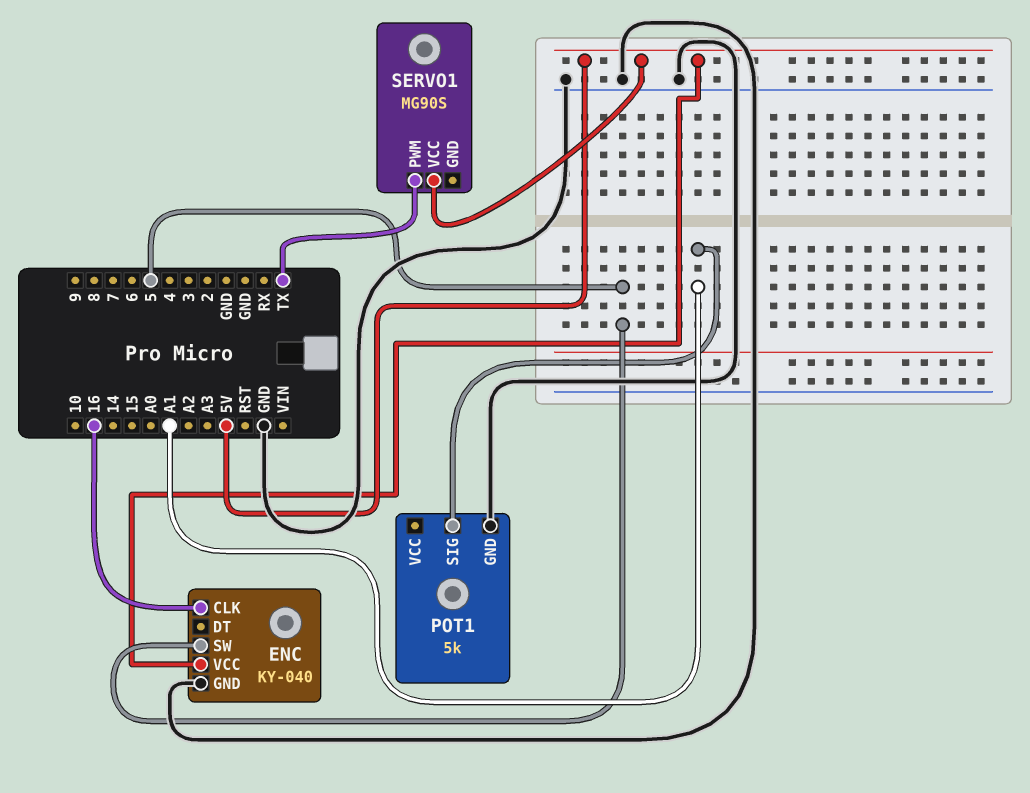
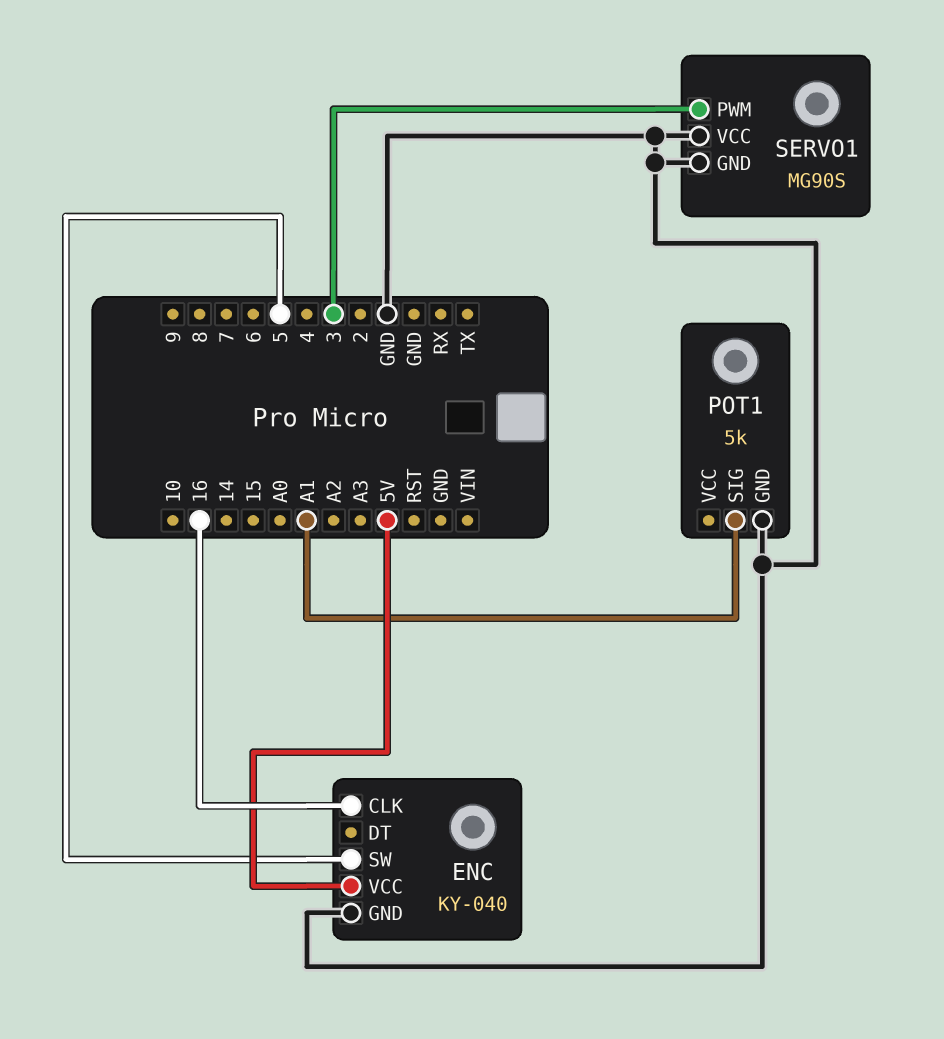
SERVO1 pin GND: none -> GND
SERVO1 pin PWM: TX -> 3
SERVO1 pin VCC: 5V -> GND

